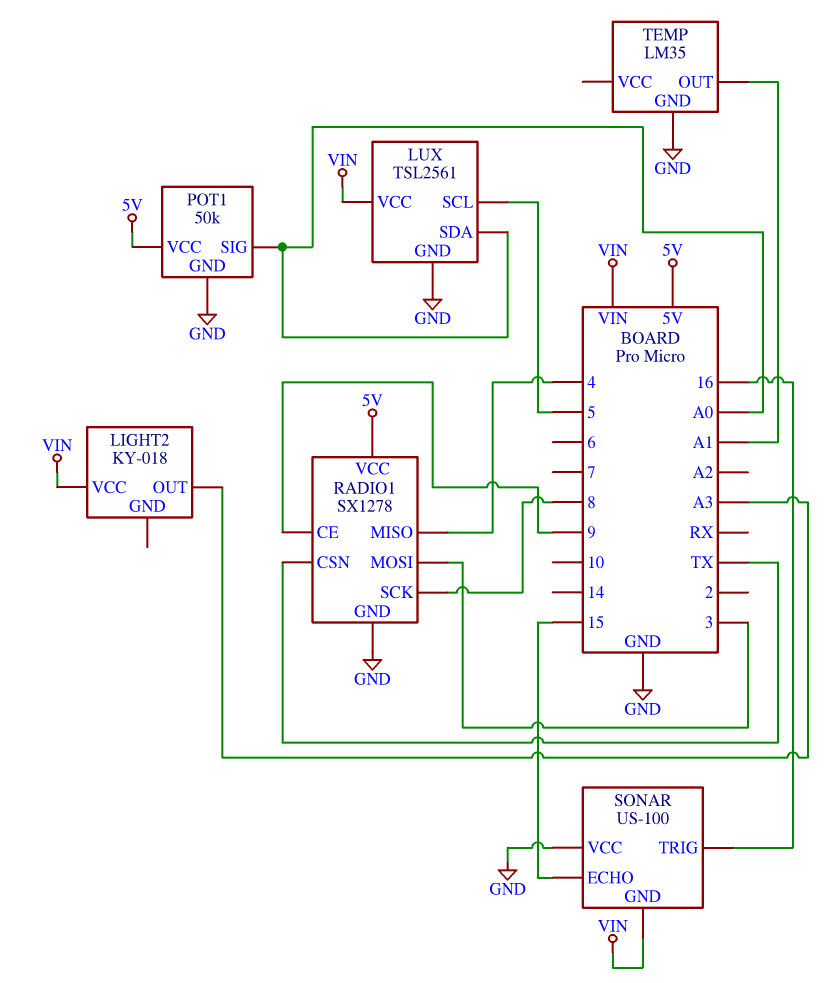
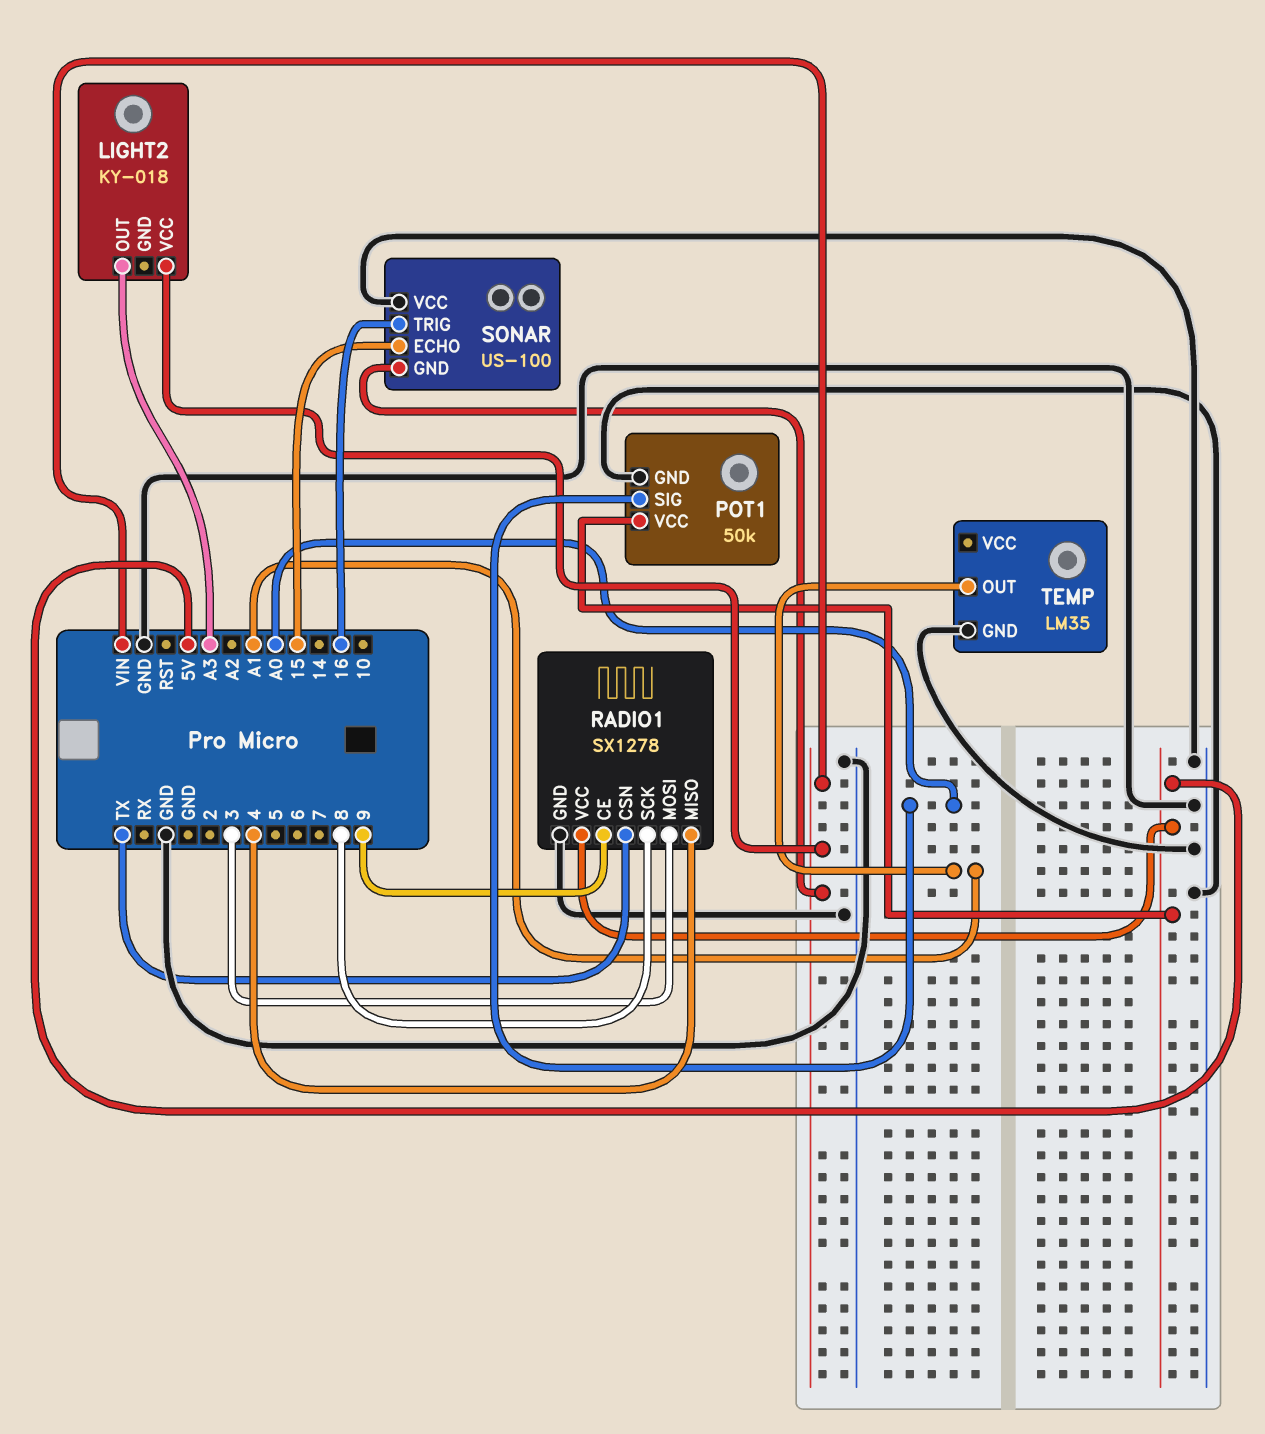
LUX: TSL2561 -> none
LUX pin GND: GND -> none
LUX pin SCL: 5 -> none
LUX pin SDA: A0 -> none
LUX pin VCC: VIN -> none

